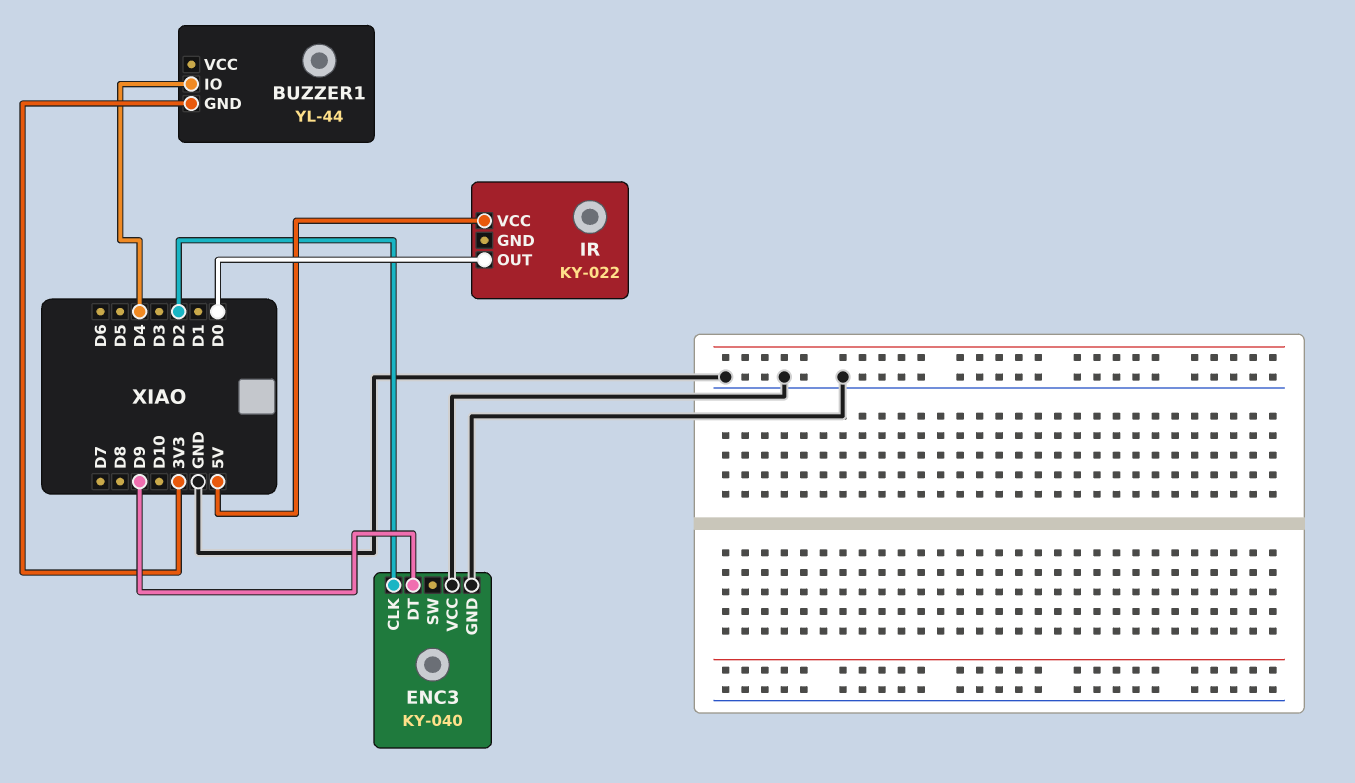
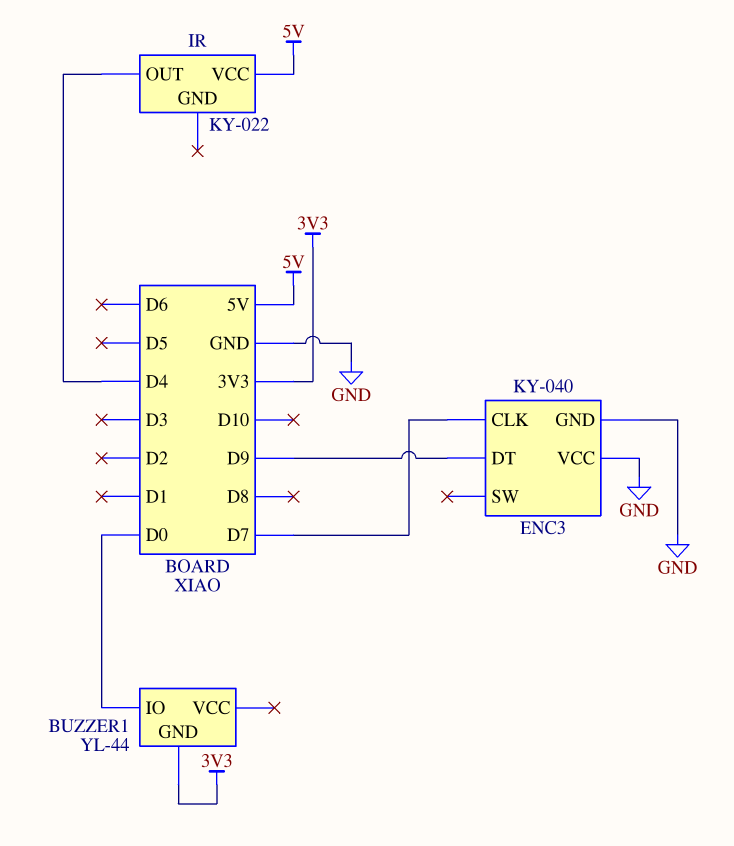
BUZZER1 pin IO: D4 -> D0
ENC3 pin CLK: D2 -> D7
IR pin OUT: D0 -> D4

